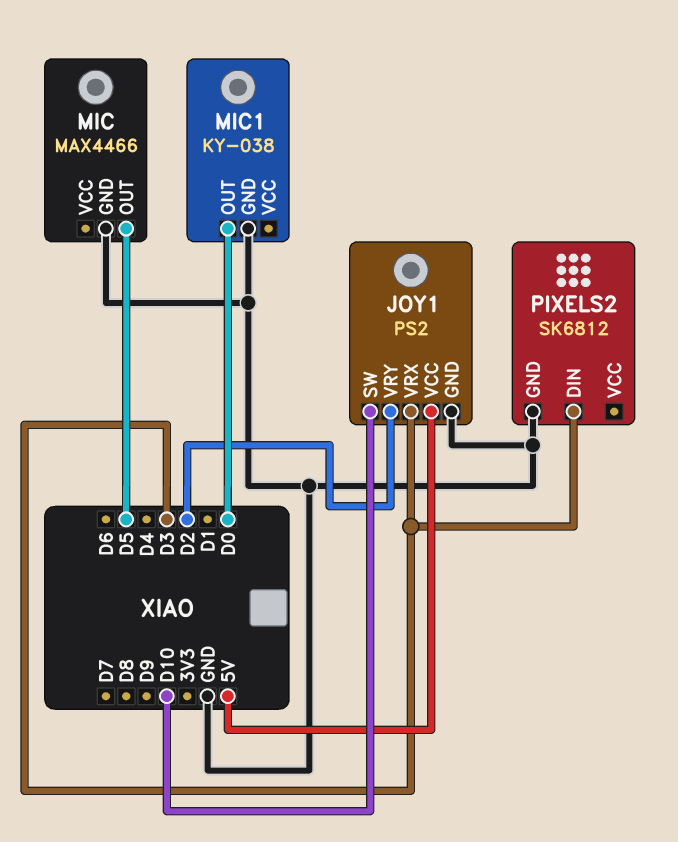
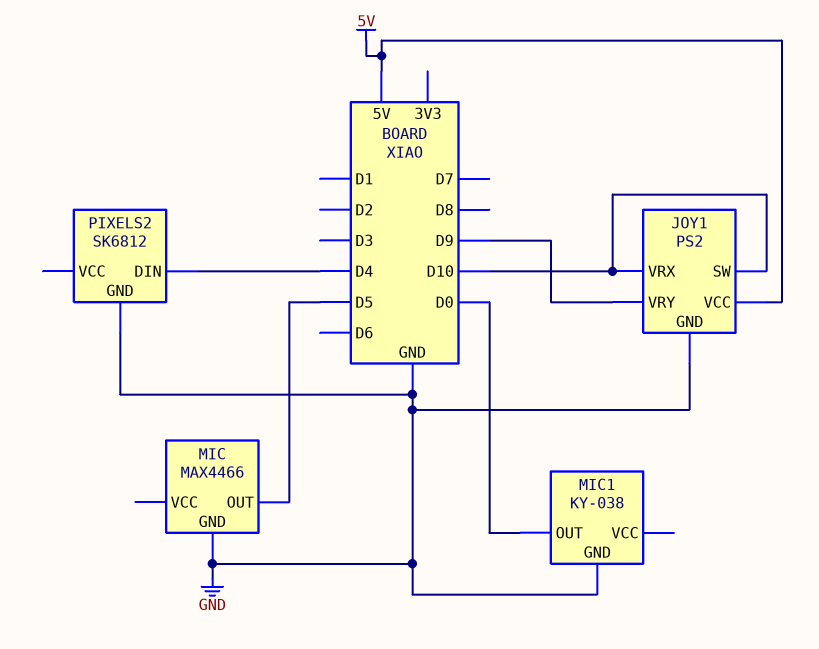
JOY1 pin VRX: D3 -> D10
JOY1 pin VRY: D2 -> D9
PIXELS2 pin DIN: D3 -> D4

